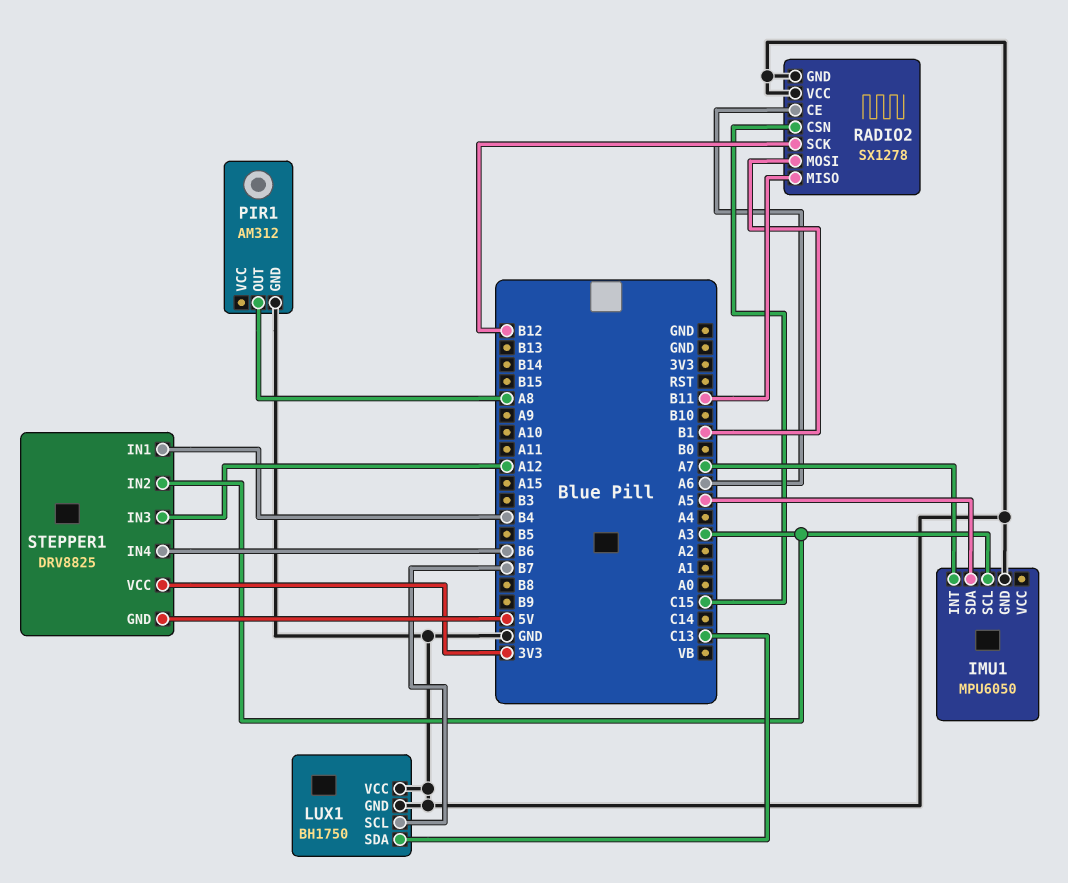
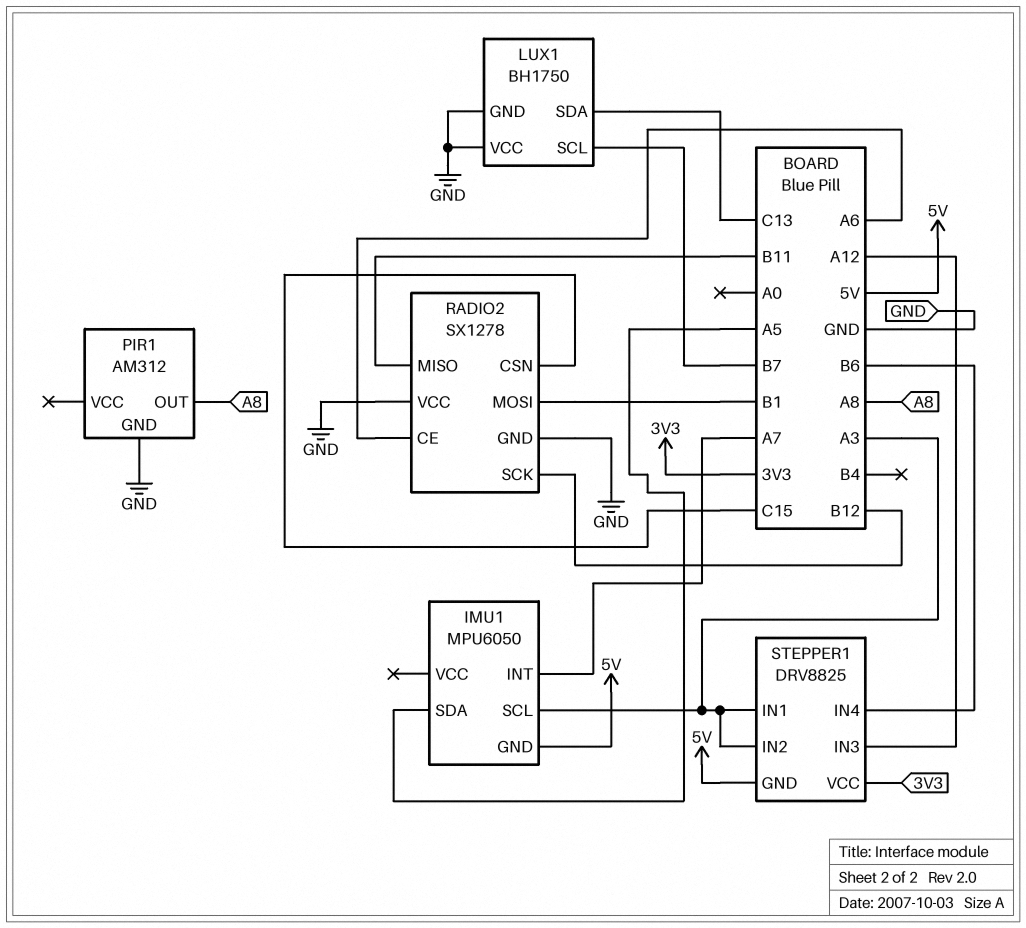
IMU1 pin GND: GND -> 5V
STEPPER1 pin IN1: B4 -> A3

